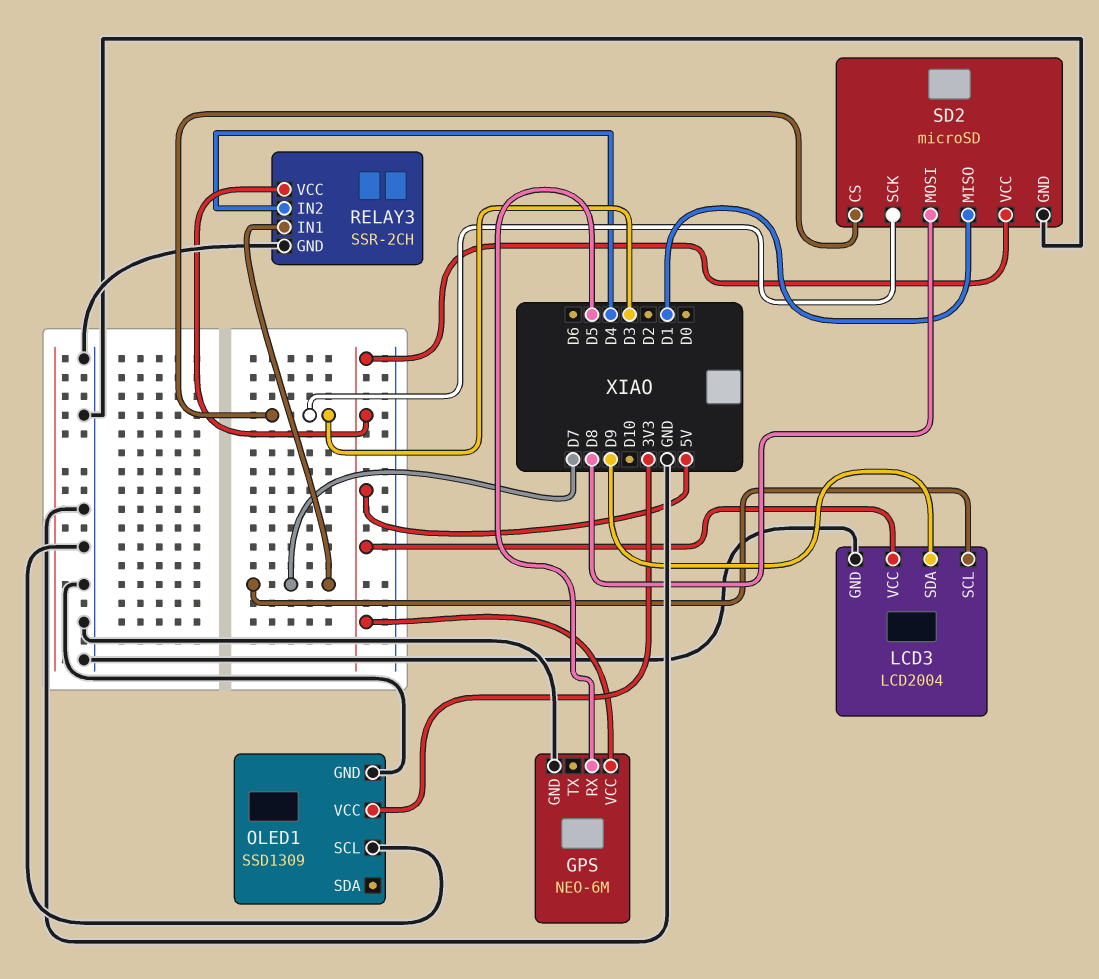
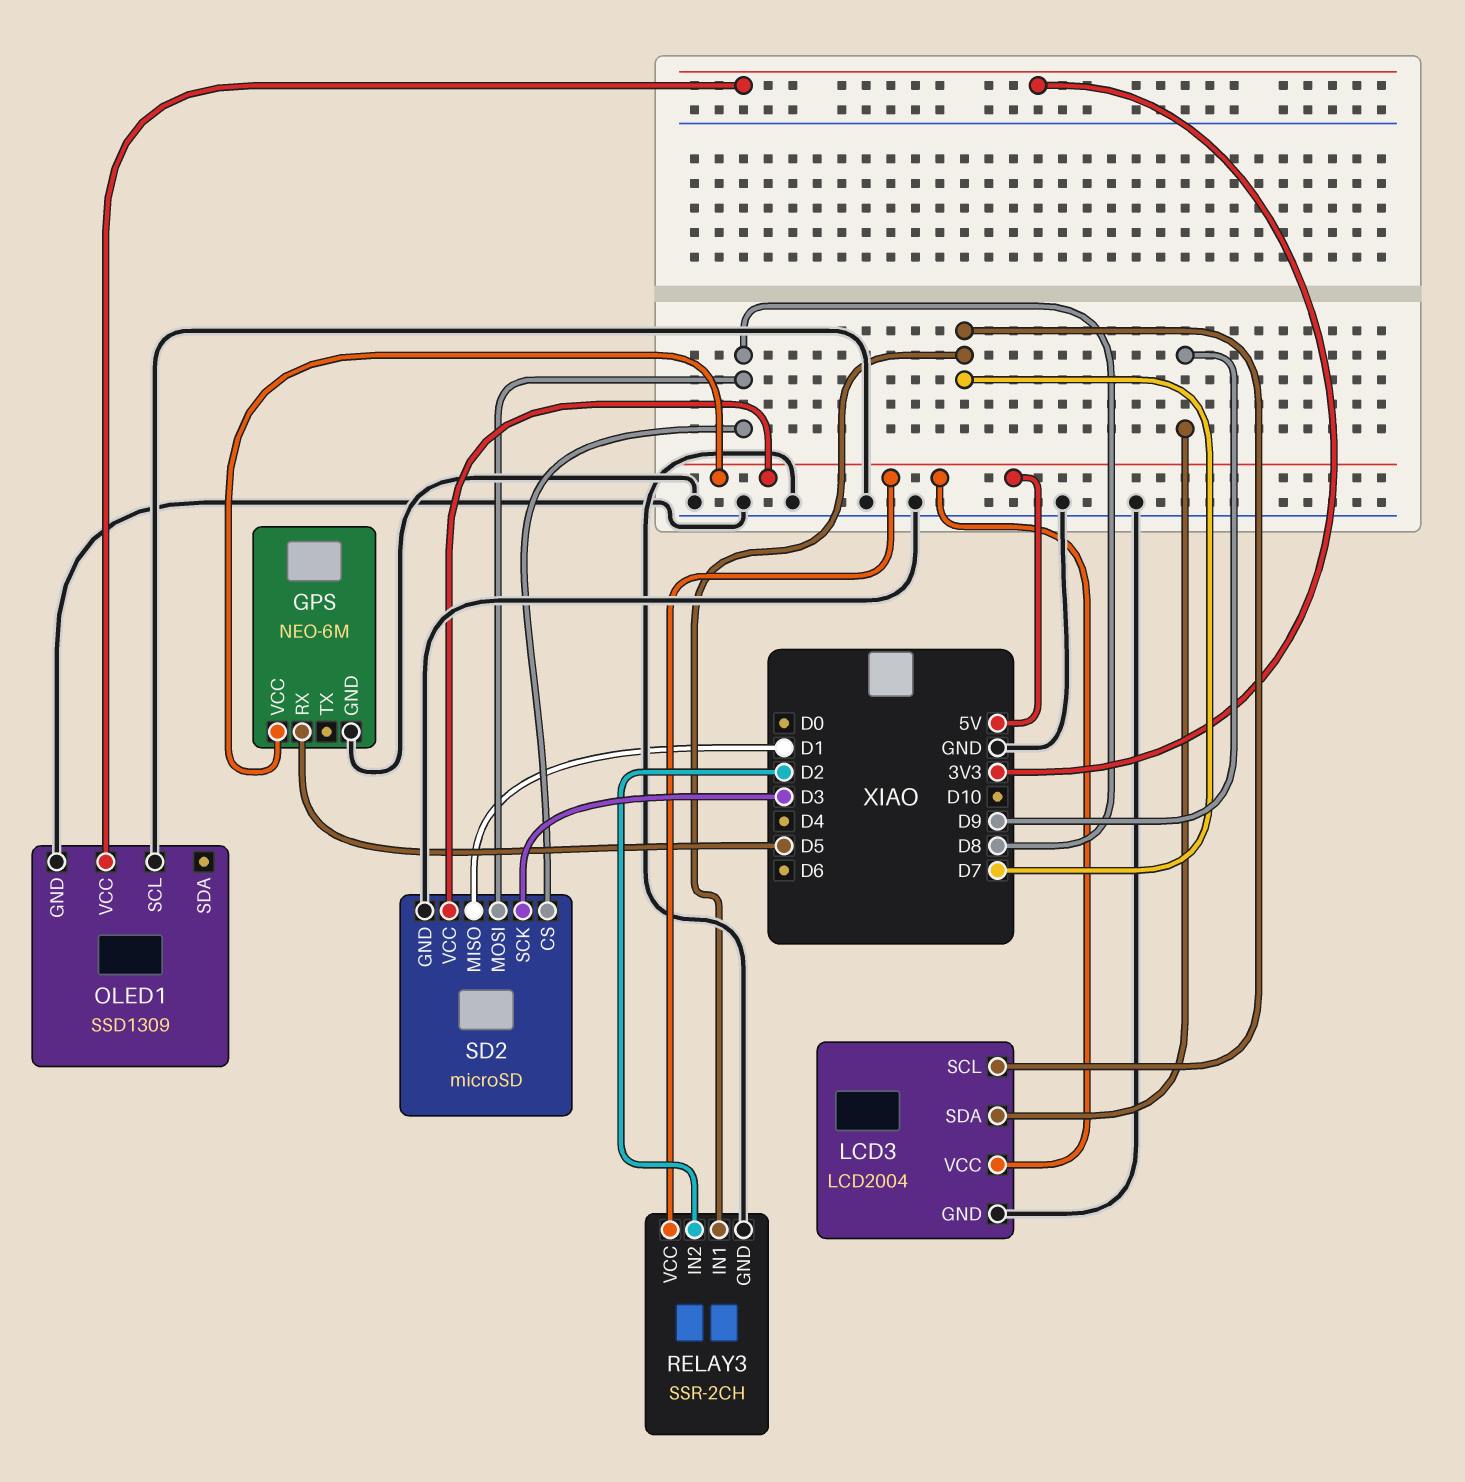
RELAY3 pin IN2: D4 -> D2
SD2 pin CS: D3 -> D8

